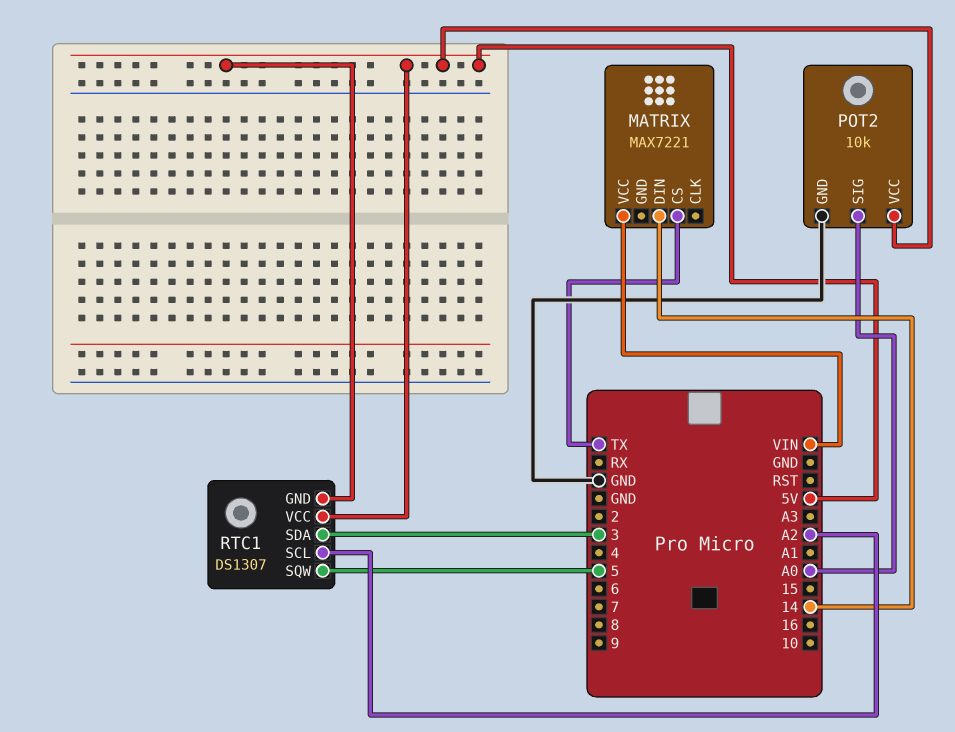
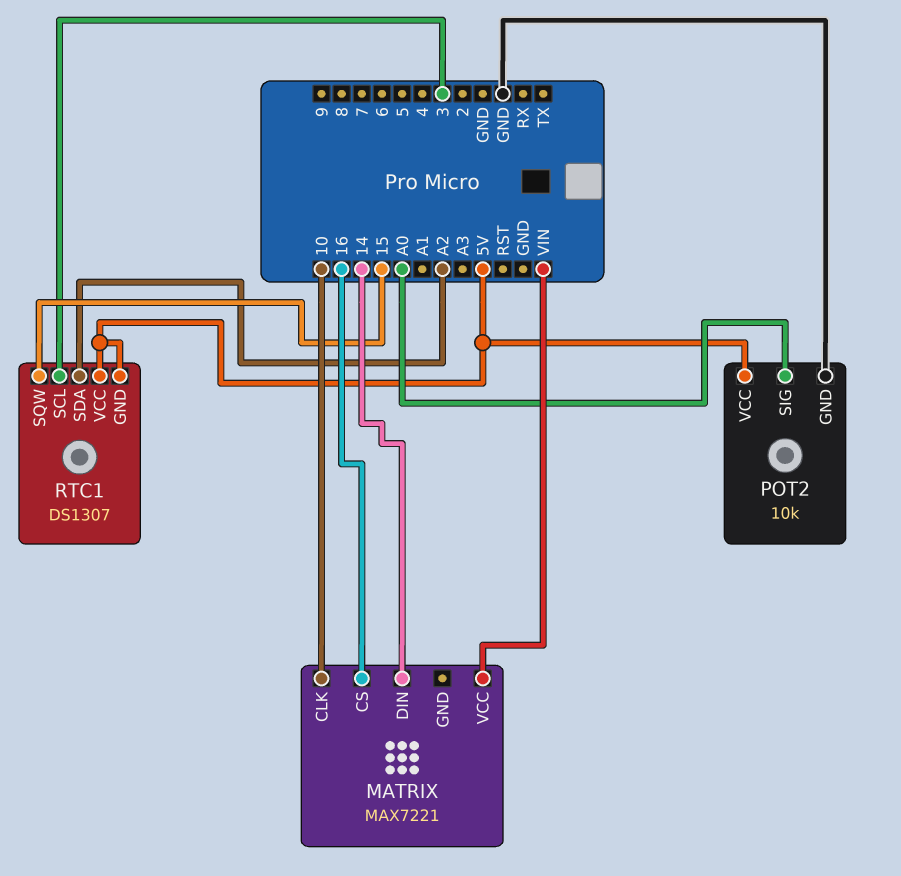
MATRIX pin CLK: none -> 10
MATRIX pin CS: TX -> 16
RTC1 pin SCL: A2 -> 3
RTC1 pin SDA: 3 -> A2
RTC1 pin SQW: 5 -> 15

